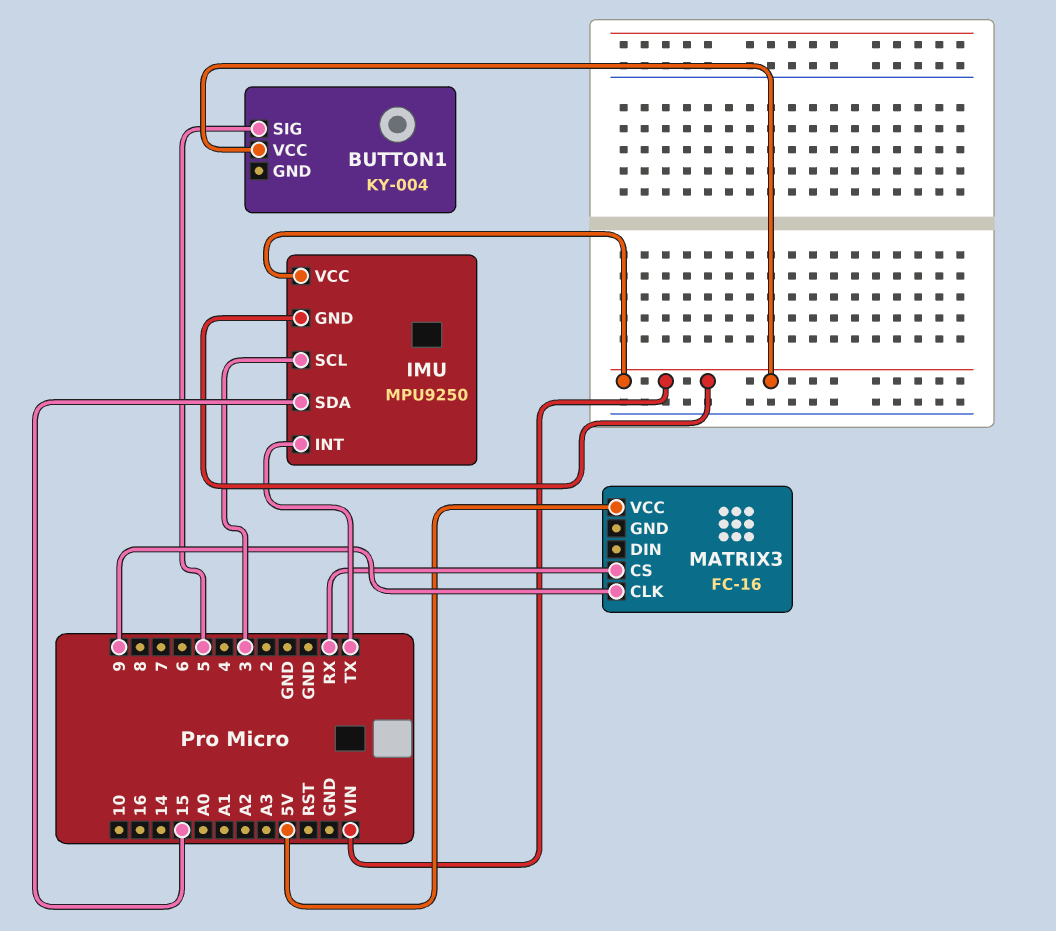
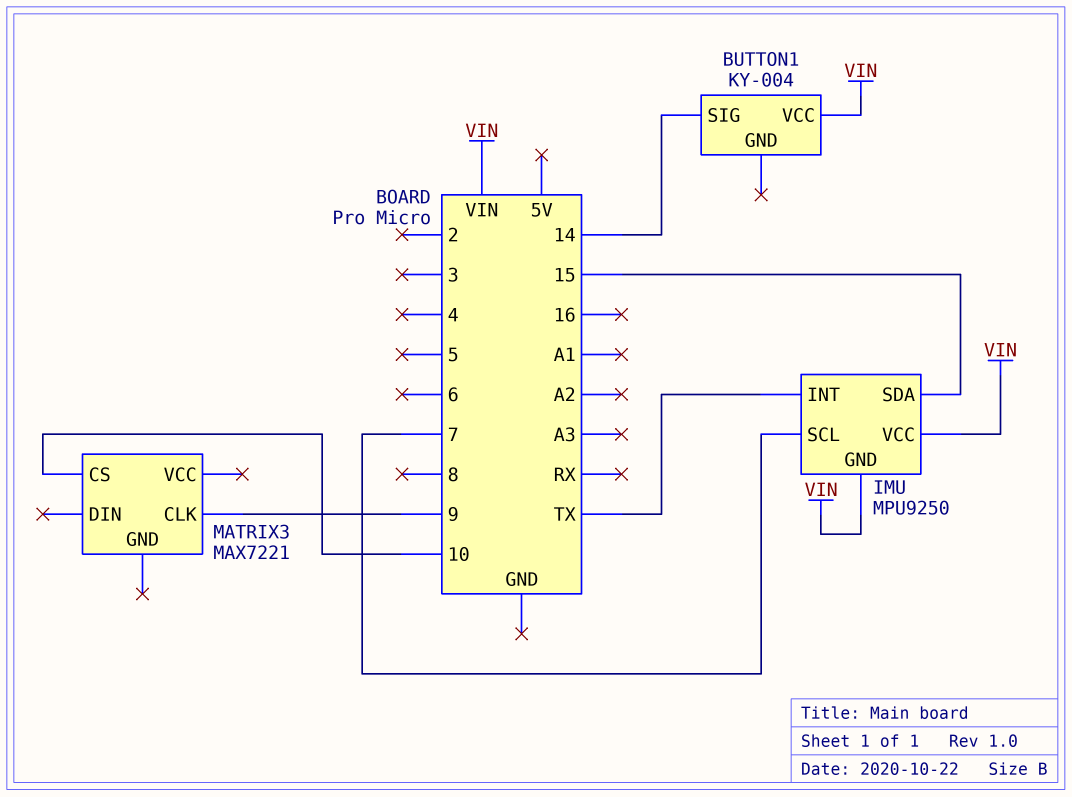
BUTTON1 pin SIG: 5 -> 14
IMU pin SCL: 3 -> 7
MATRIX3: FC-16 -> MAX7221
MATRIX3 pin CS: RX -> 10
MATRIX3 pin VCC: 5V -> none

